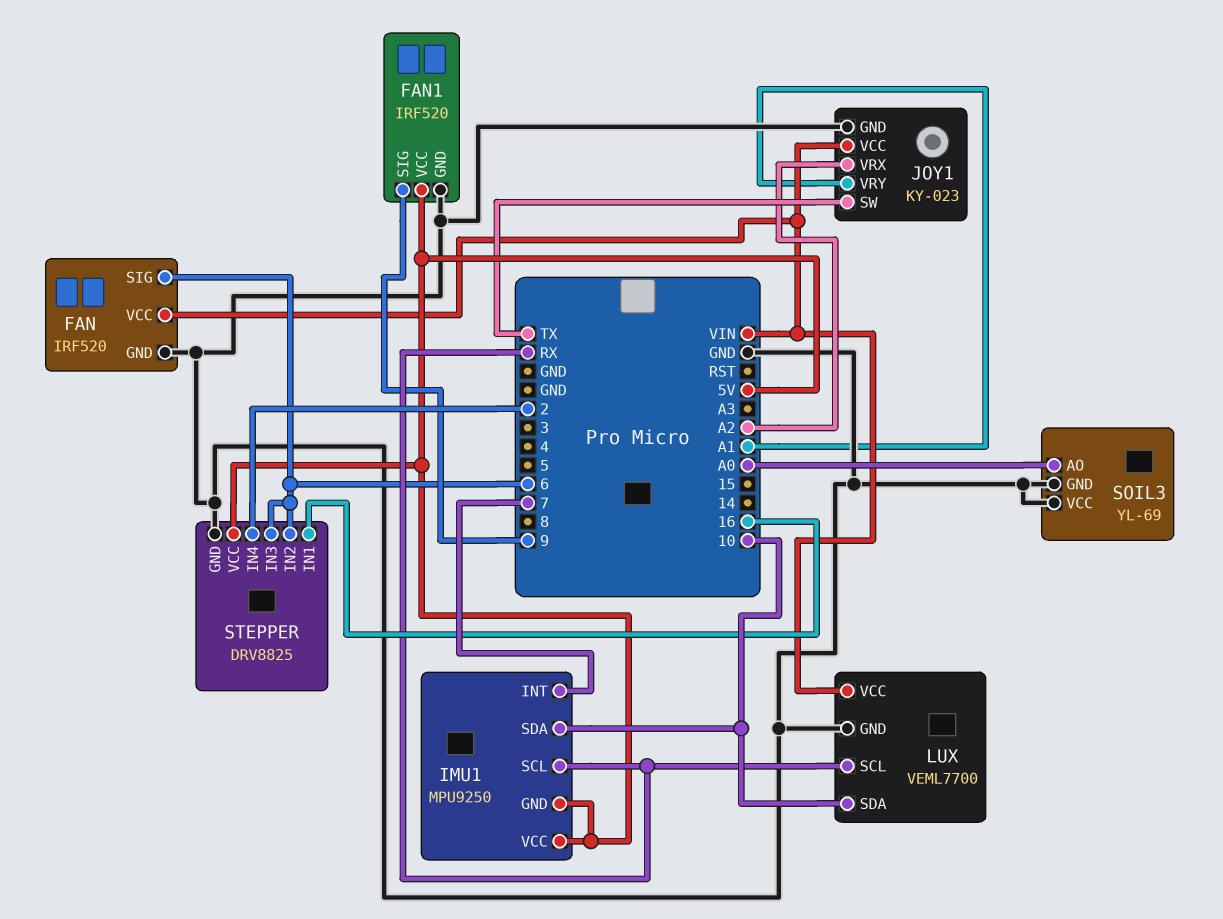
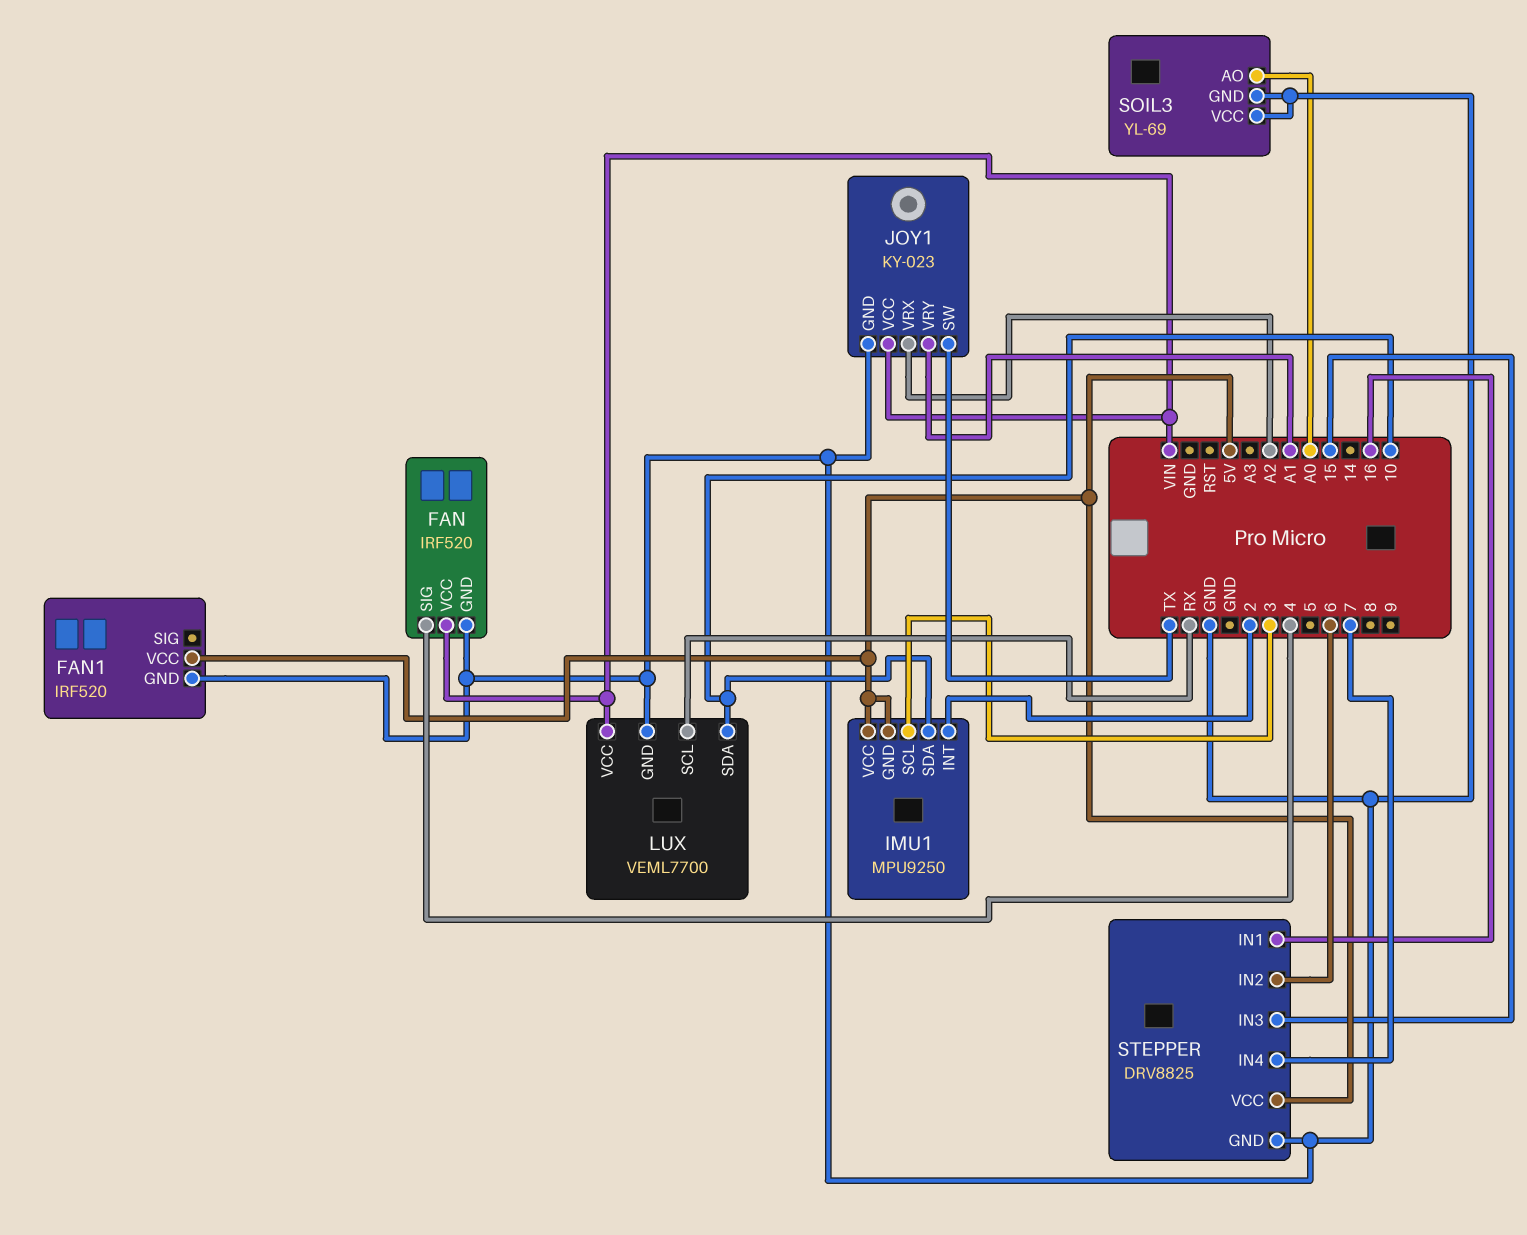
FAN pin SIG: 6 -> 4
FAN1 pin SIG: 9 -> none
IMU1 pin INT: 7 -> 2
IMU1 pin SCL: RX -> 3
STEPPER pin IN3: 6 -> 15
STEPPER pin IN4: 2 -> 7

